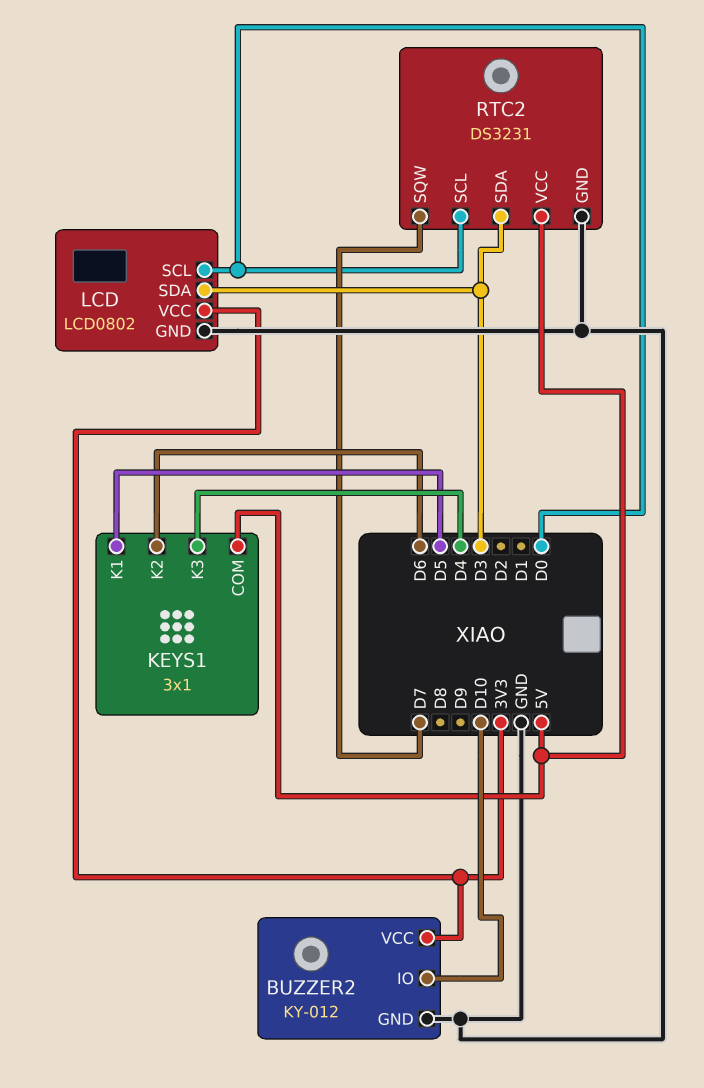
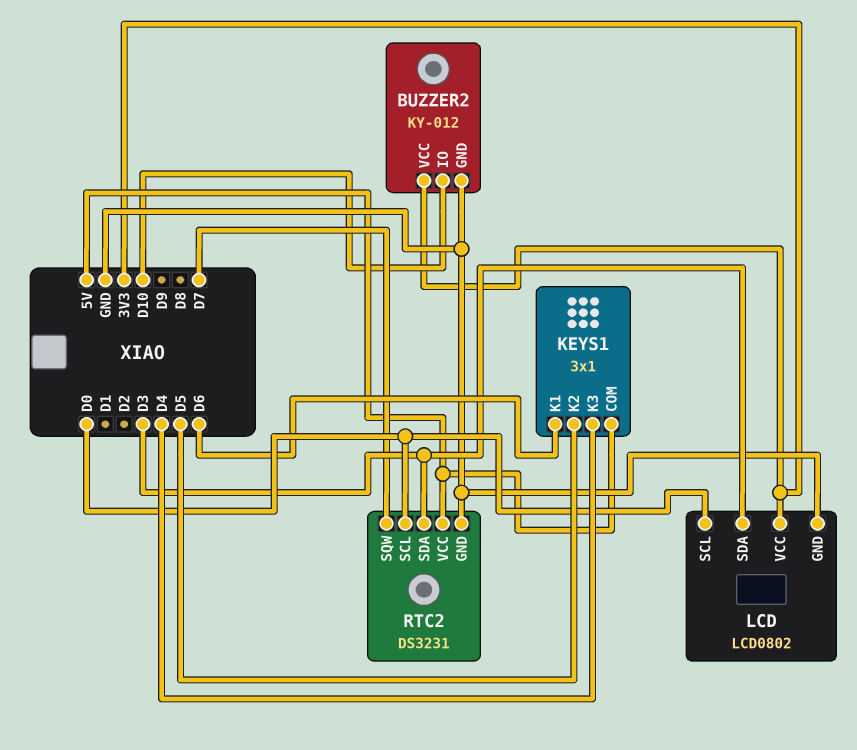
KEYS1 pin K1: D5 -> D6
KEYS1 pin K2: D6 -> D5

